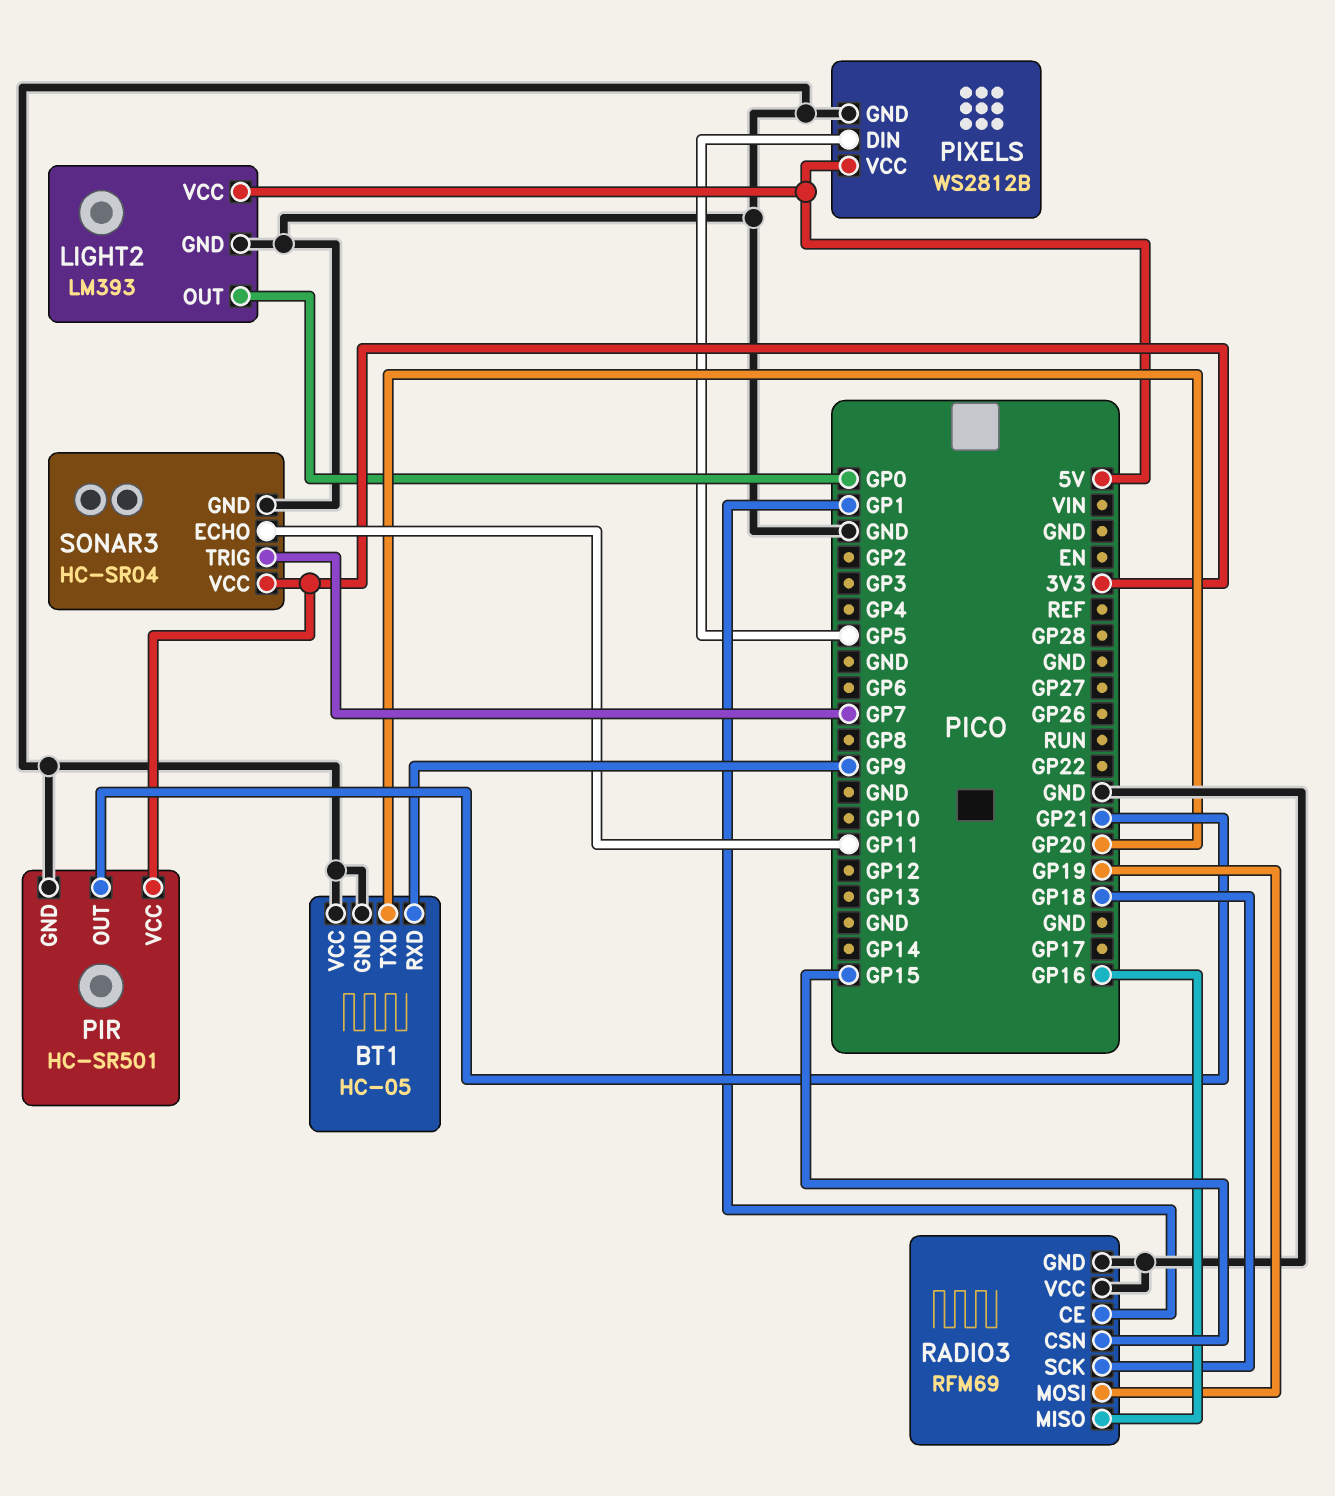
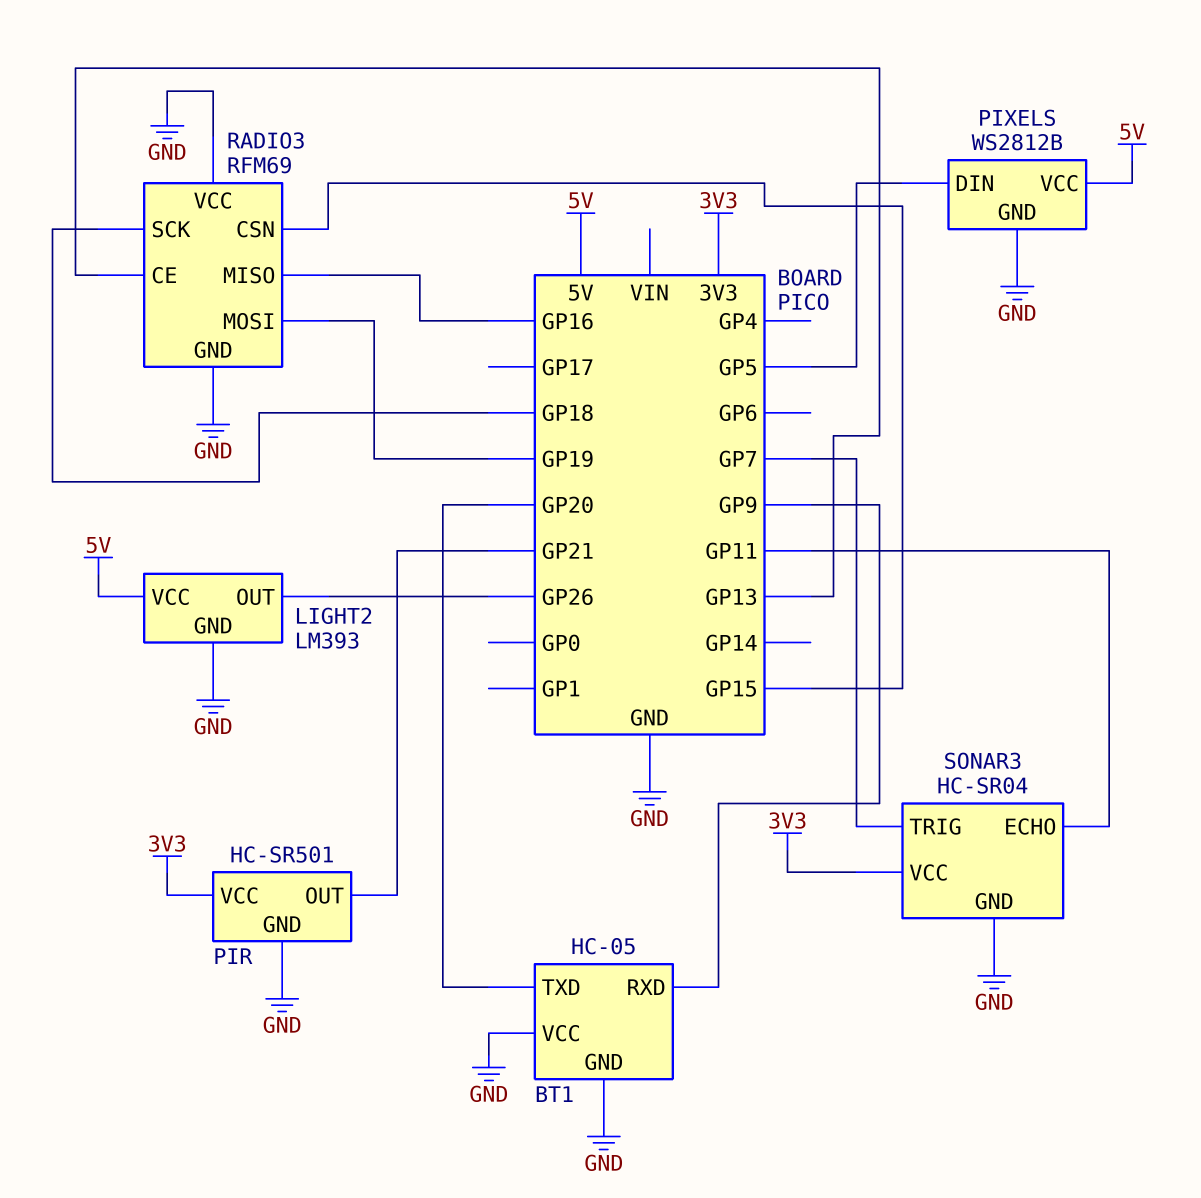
LIGHT2 pin OUT: GP0 -> GP26
RADIO3 pin CE: GP1 -> GP13

